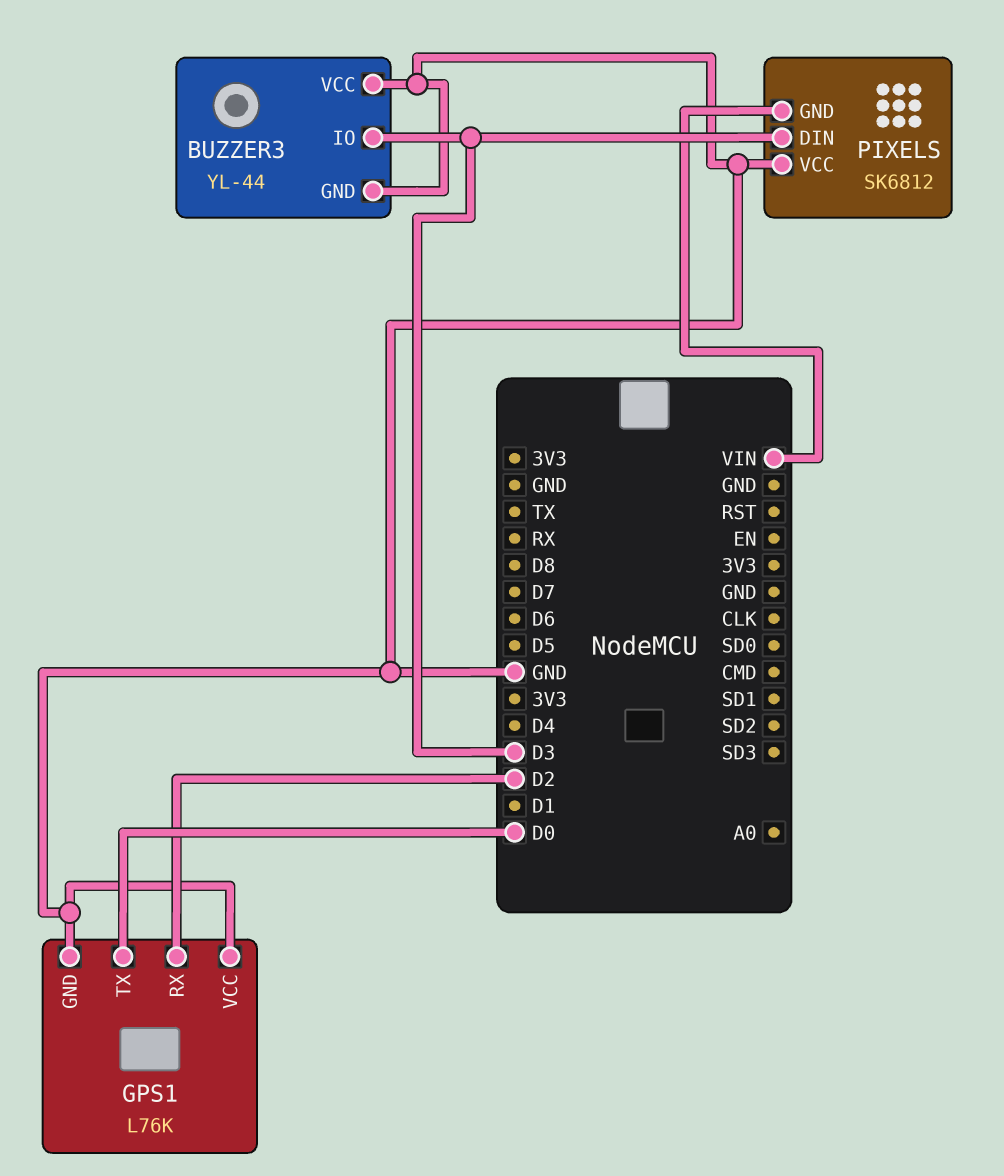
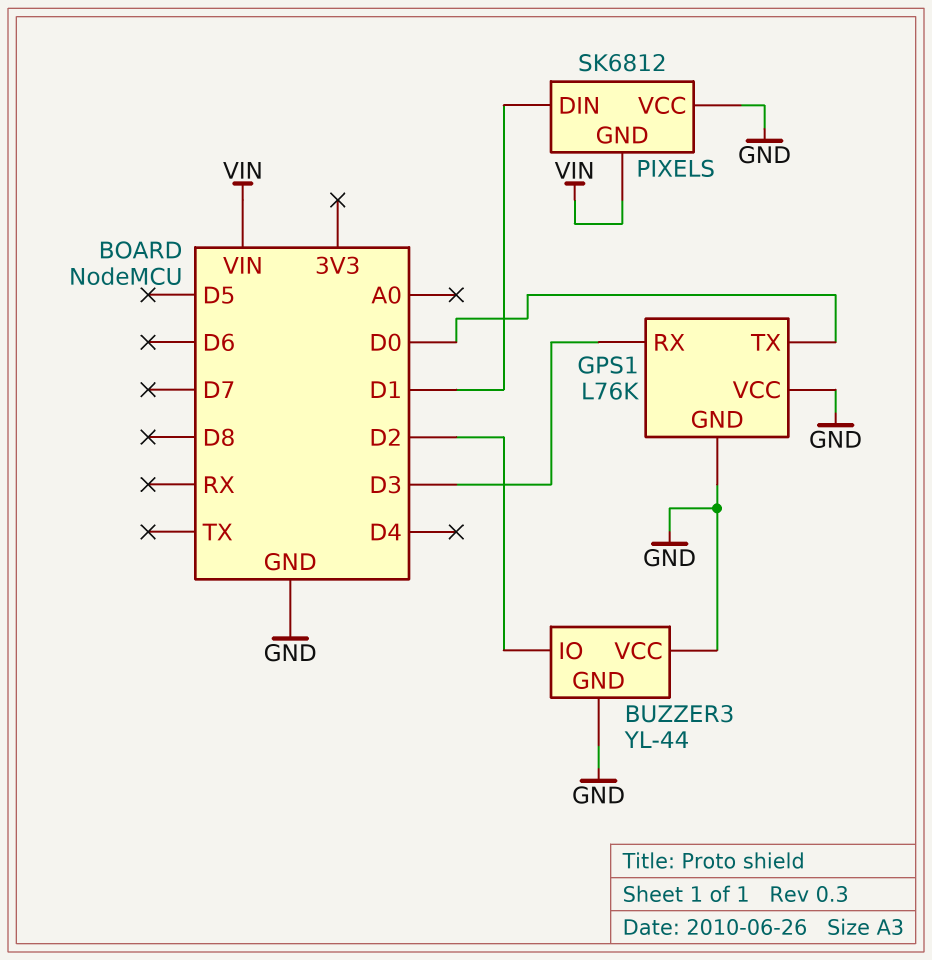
BUZZER3 pin IO: D3 -> D2
GPS1 pin RX: D2 -> D3
PIXELS pin DIN: D3 -> D1

